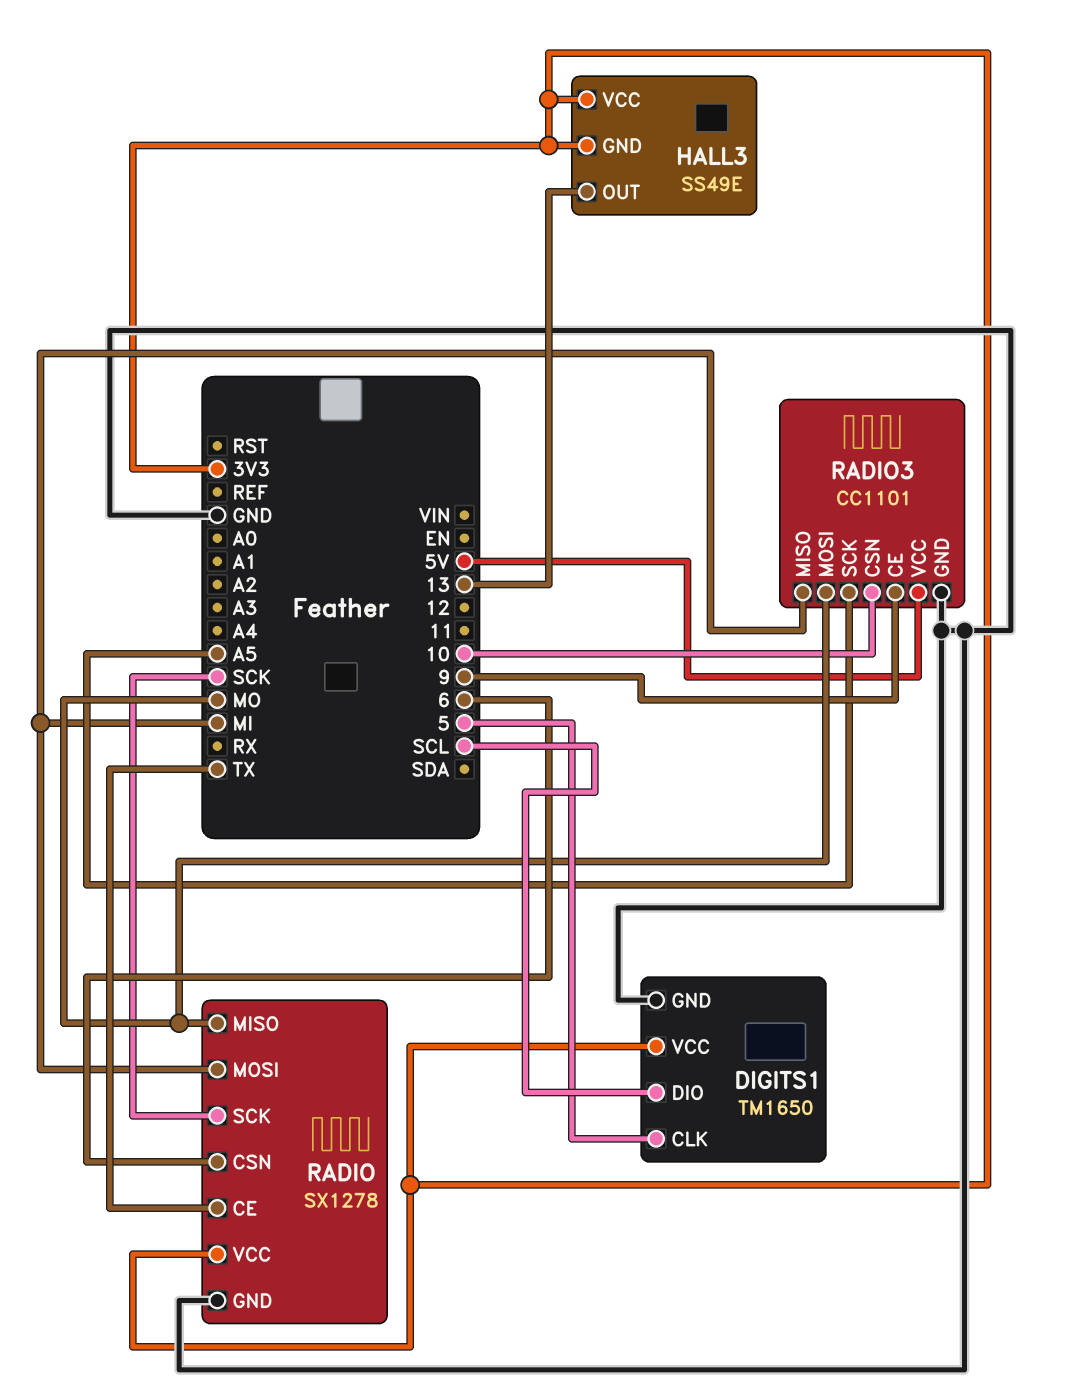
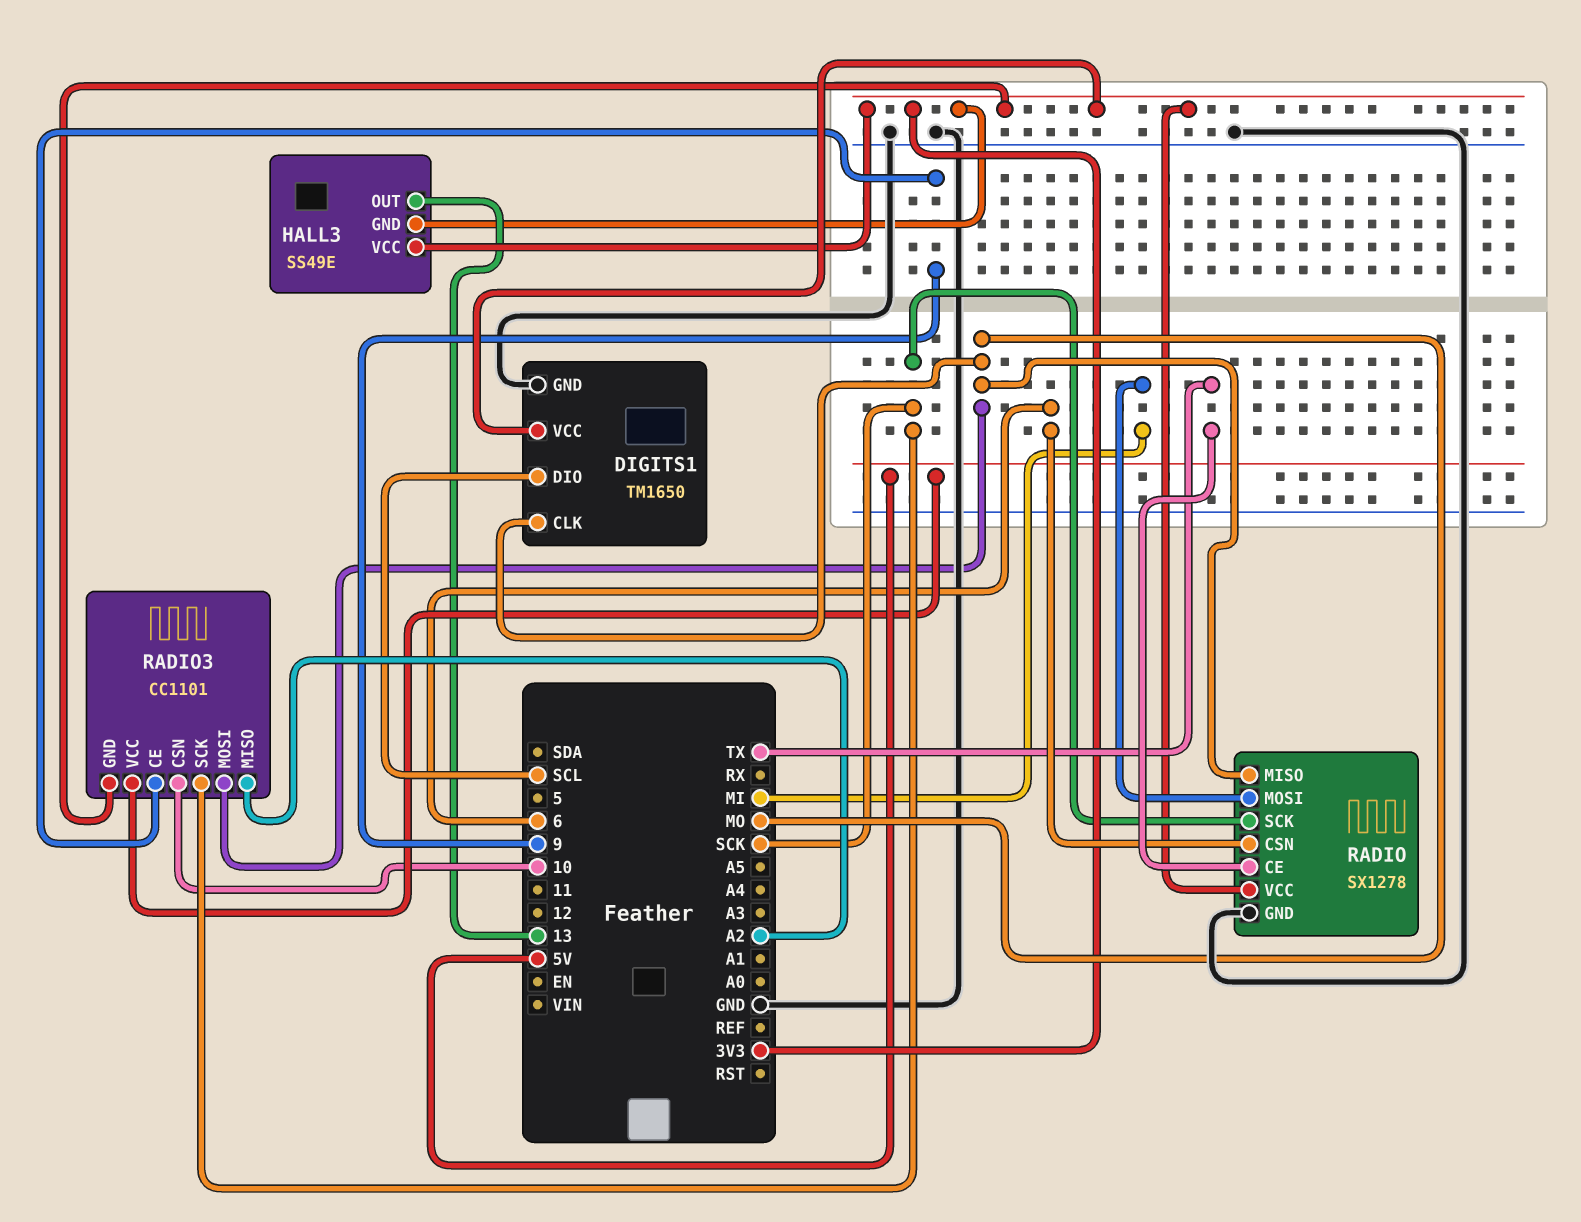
DIGITS1 pin CLK: 5 -> MO
RADIO3 pin GND: GND -> 3V3
RADIO3 pin MISO: MI -> A2
RADIO3 pin SCK: A5 -> SCK

